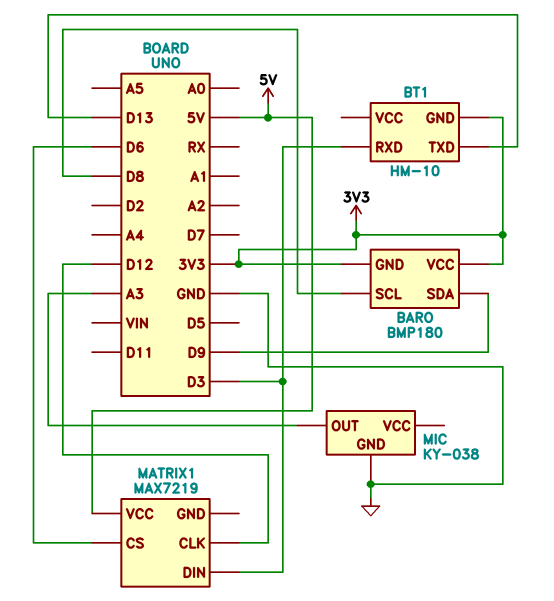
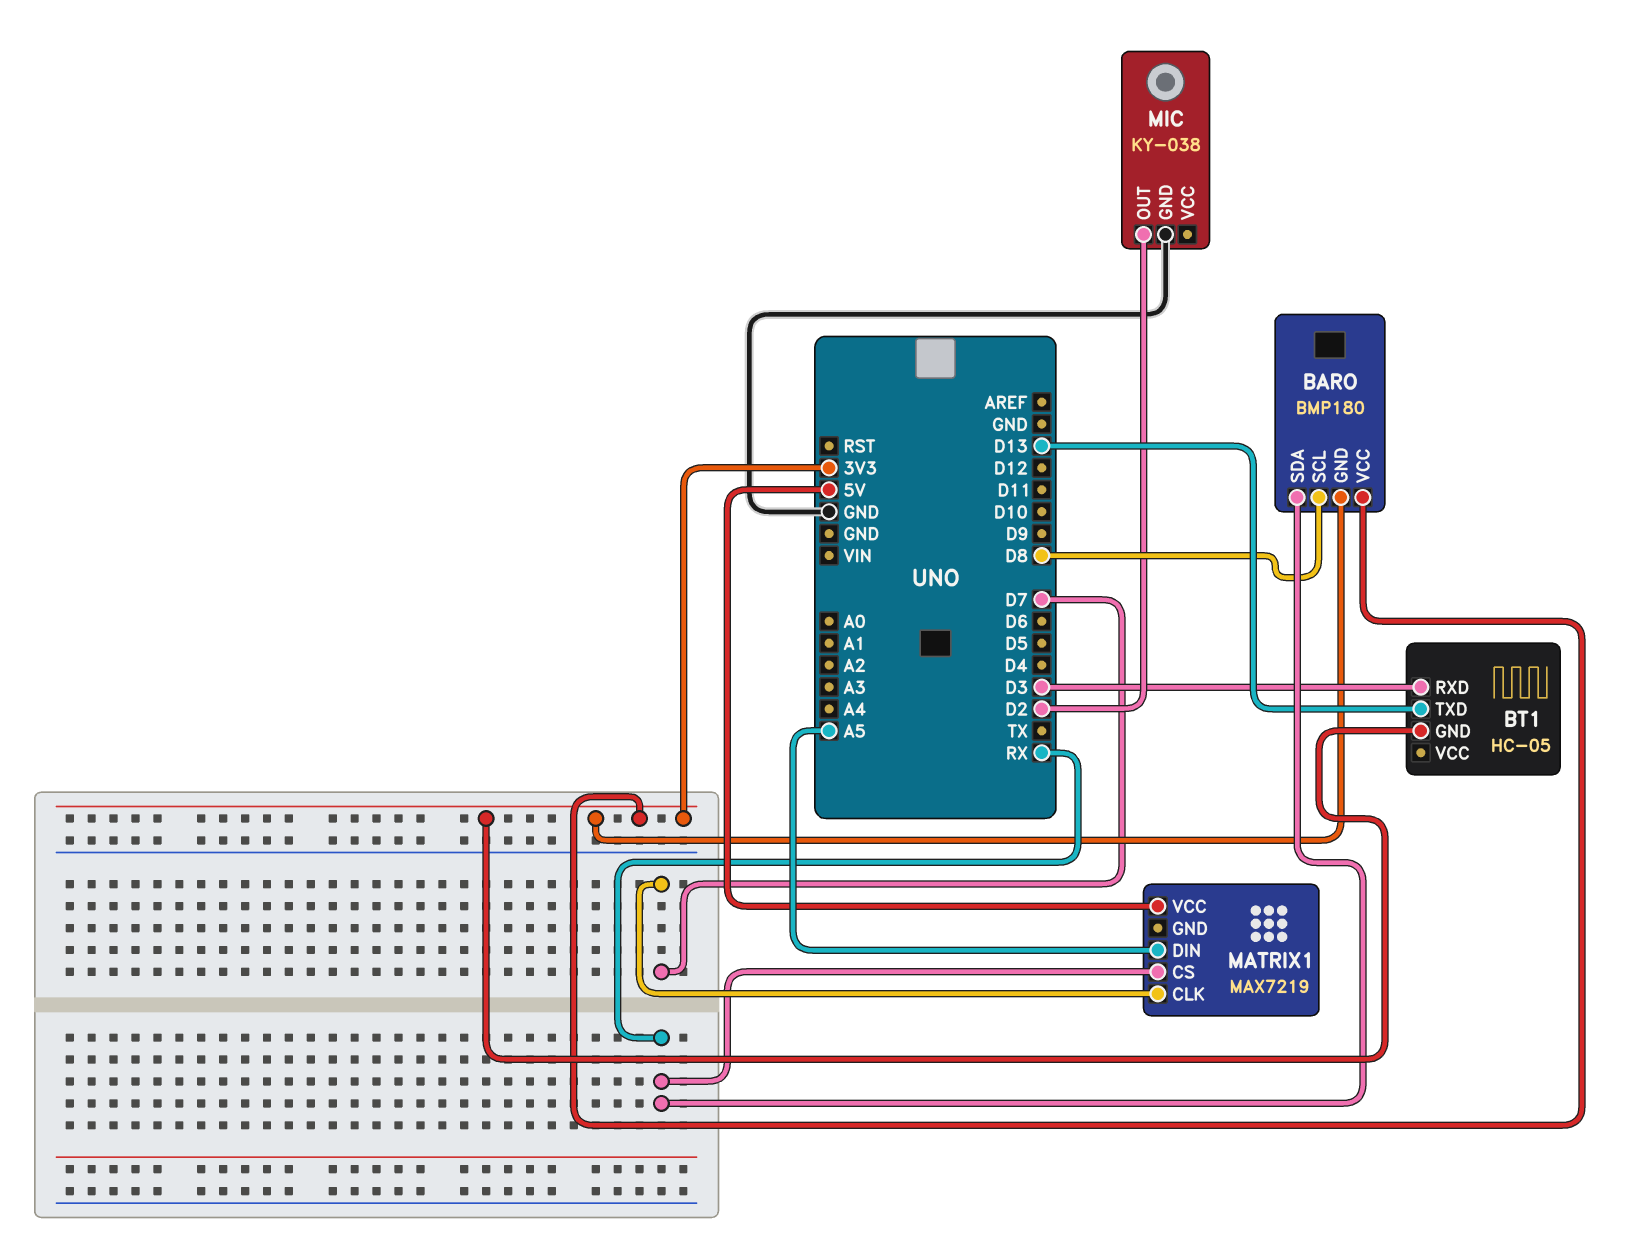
BARO pin SDA: D9 -> RX
BT1: HM-10 -> HC-05
MATRIX1 pin CLK: D12 -> D7
MATRIX1 pin CS: D6 -> RX
MATRIX1 pin DIN: D3 -> A5
MIC pin OUT: A3 -> D2

